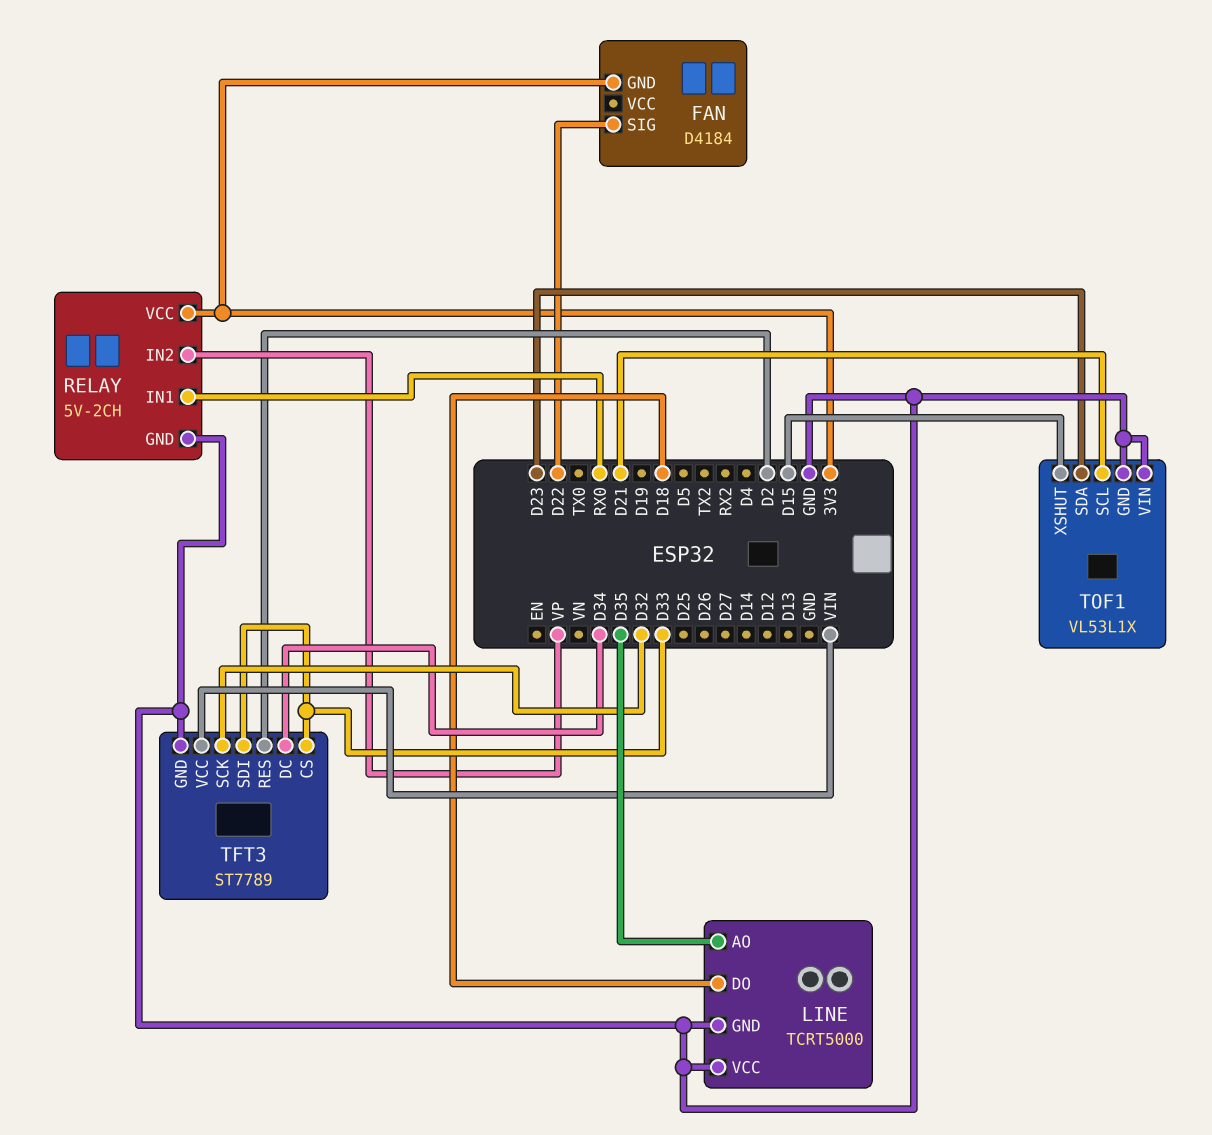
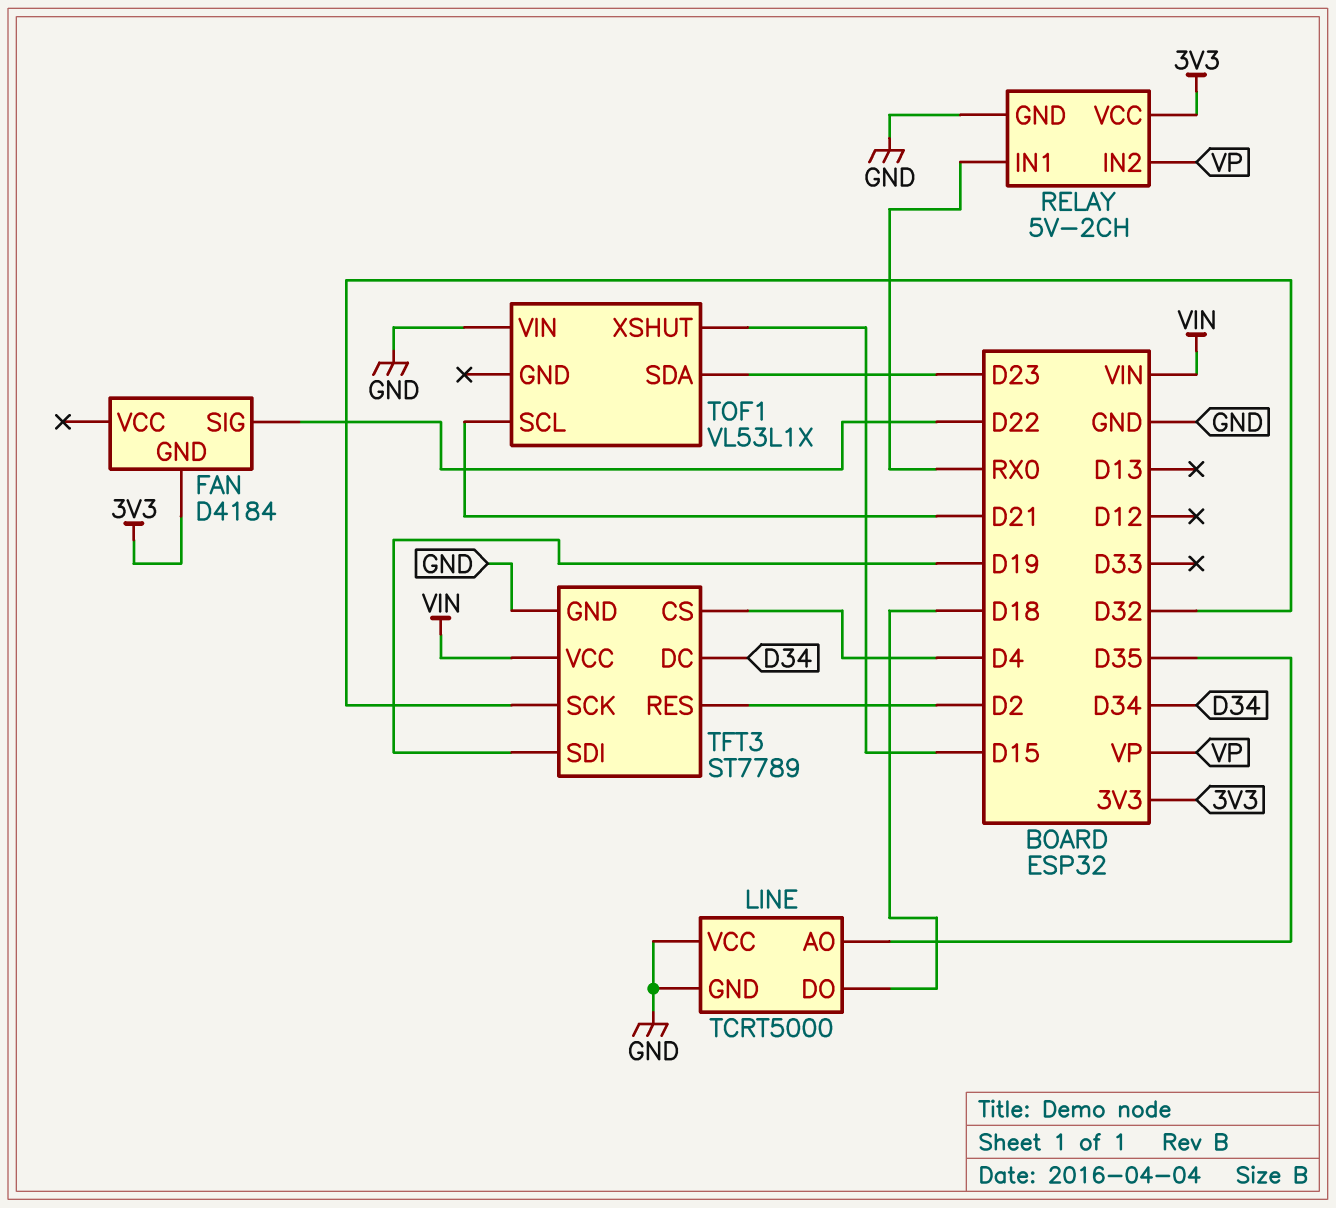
TFT3 pin CS: D33 -> D4
TFT3 pin SDI: D33 -> D19
TOF1 pin GND: GND -> none

